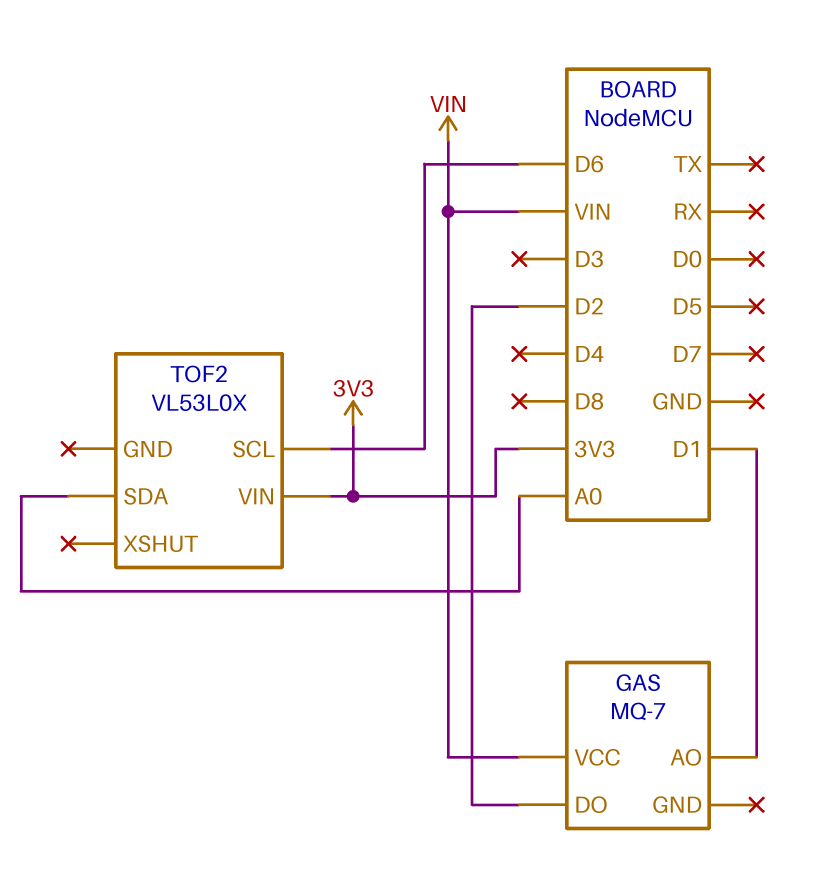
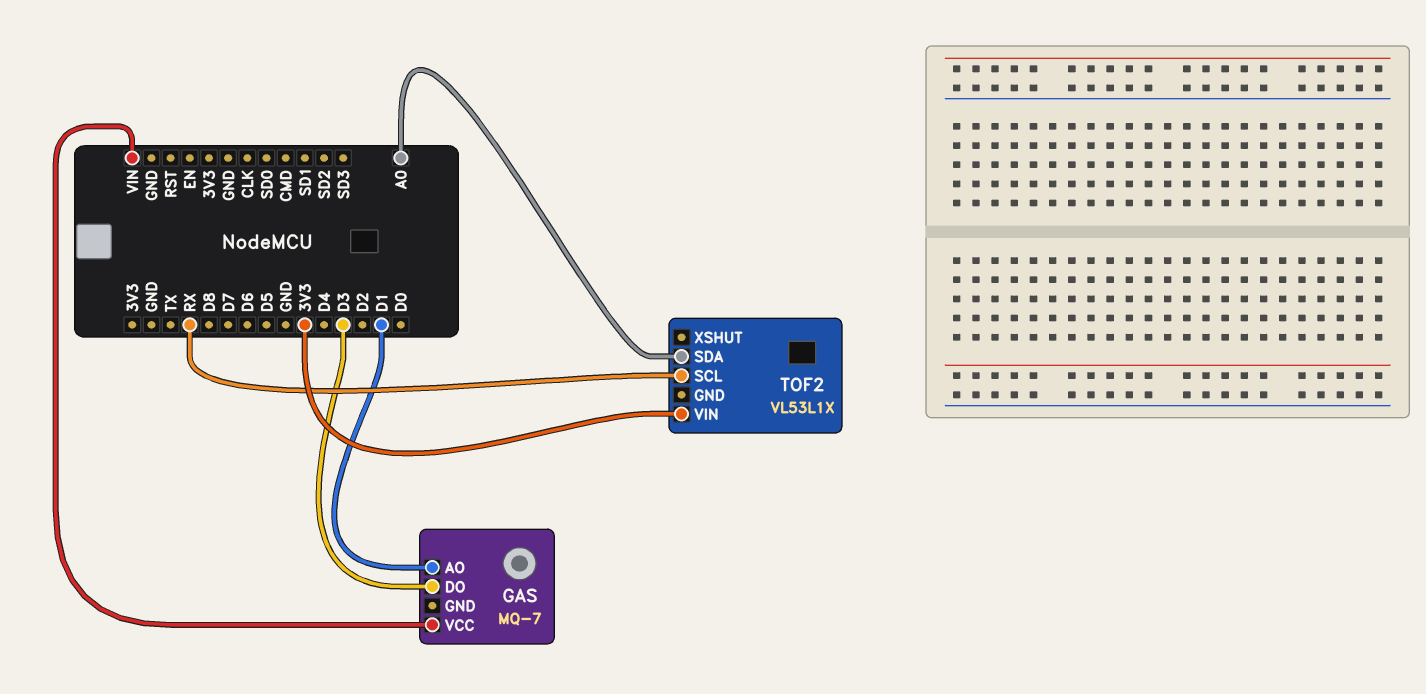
GAS pin DO: D2 -> D3
TOF2: VL53L0X -> VL53L1X
TOF2 pin SCL: D6 -> RX

